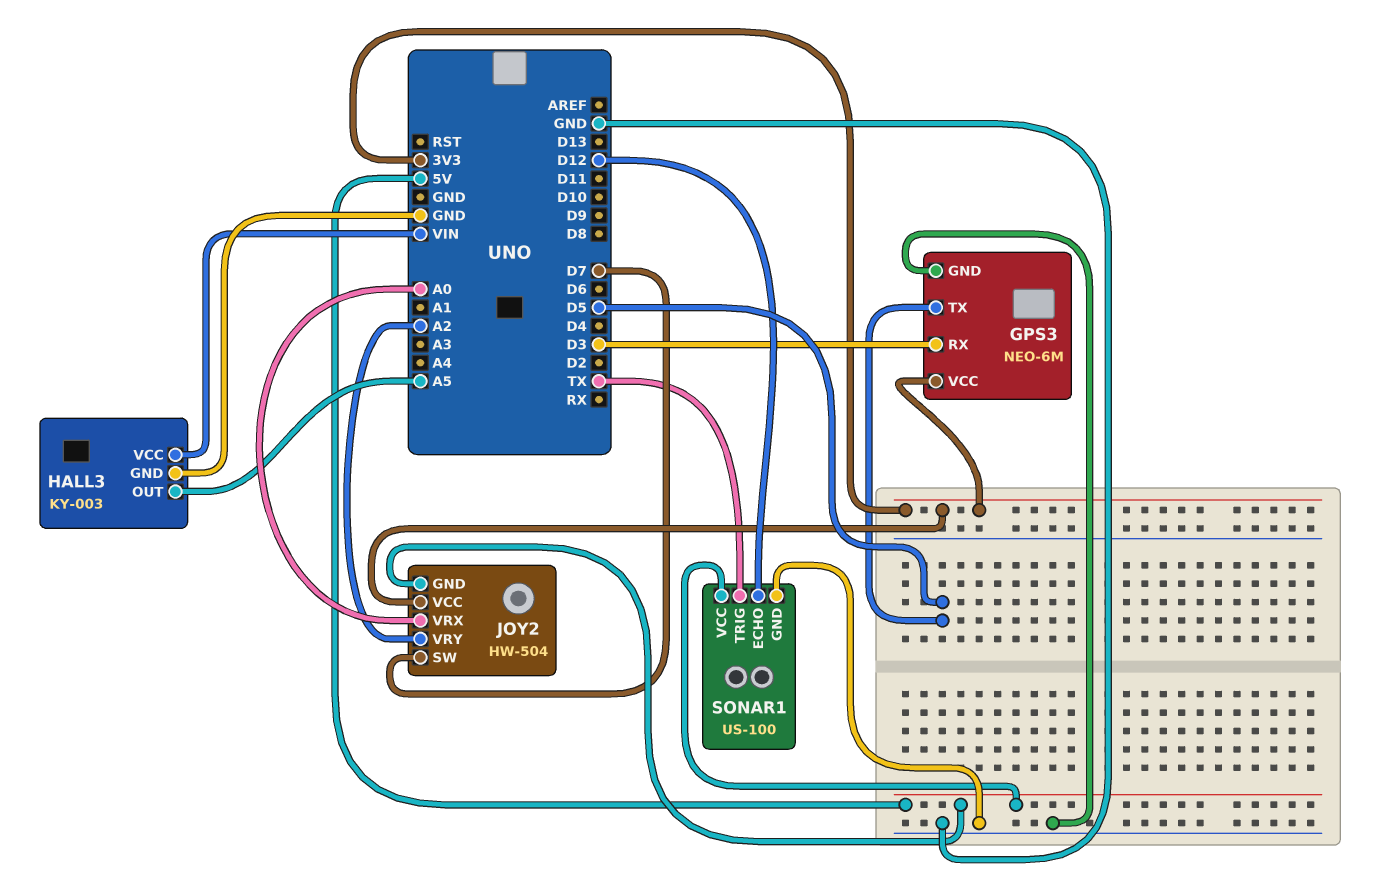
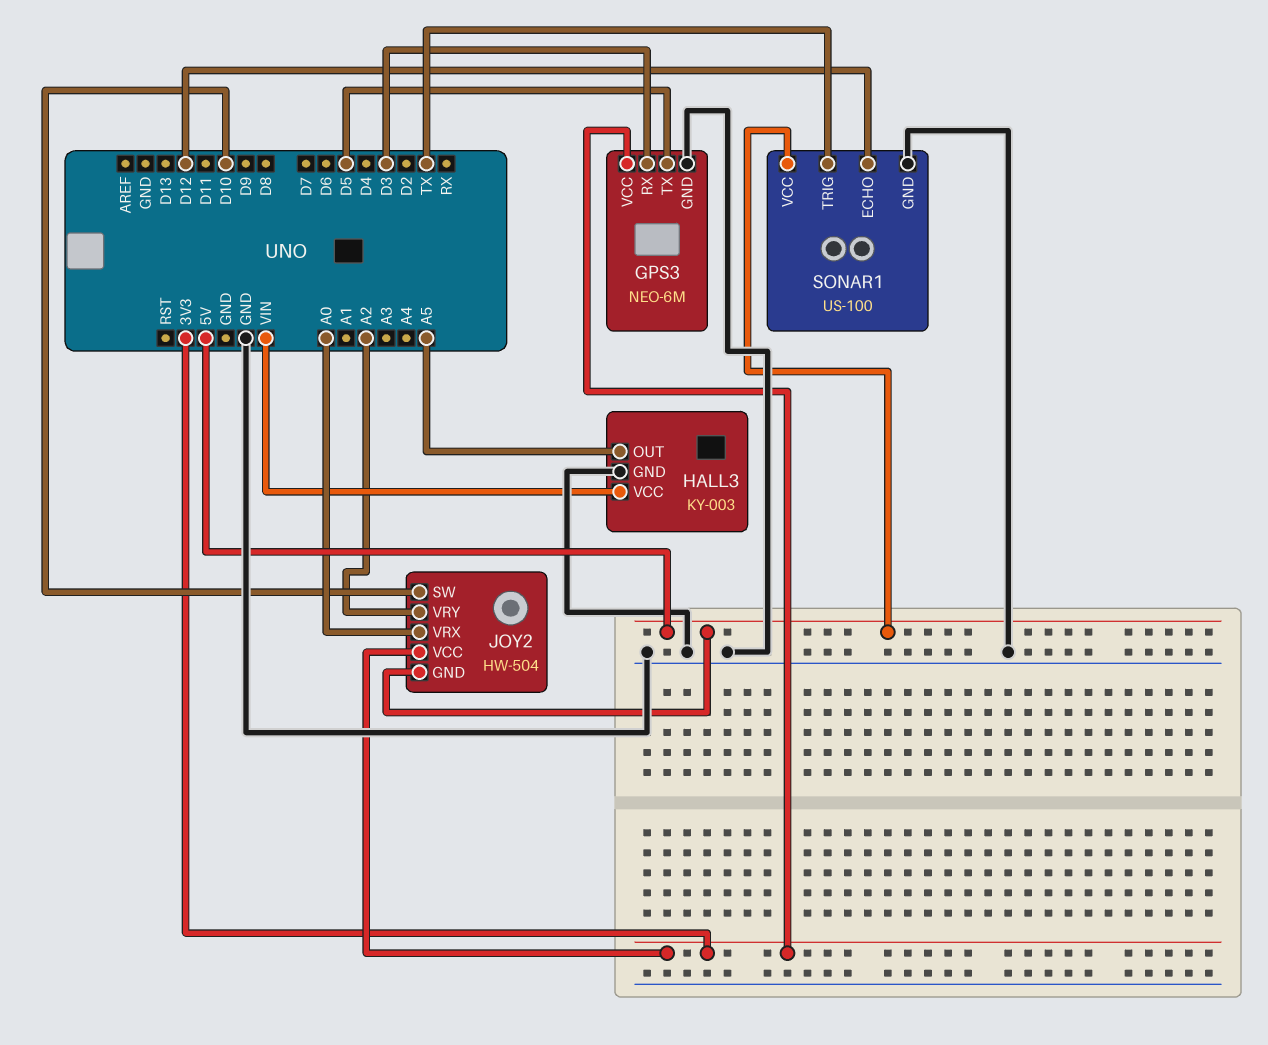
JOY2 pin SW: D7 -> D10

